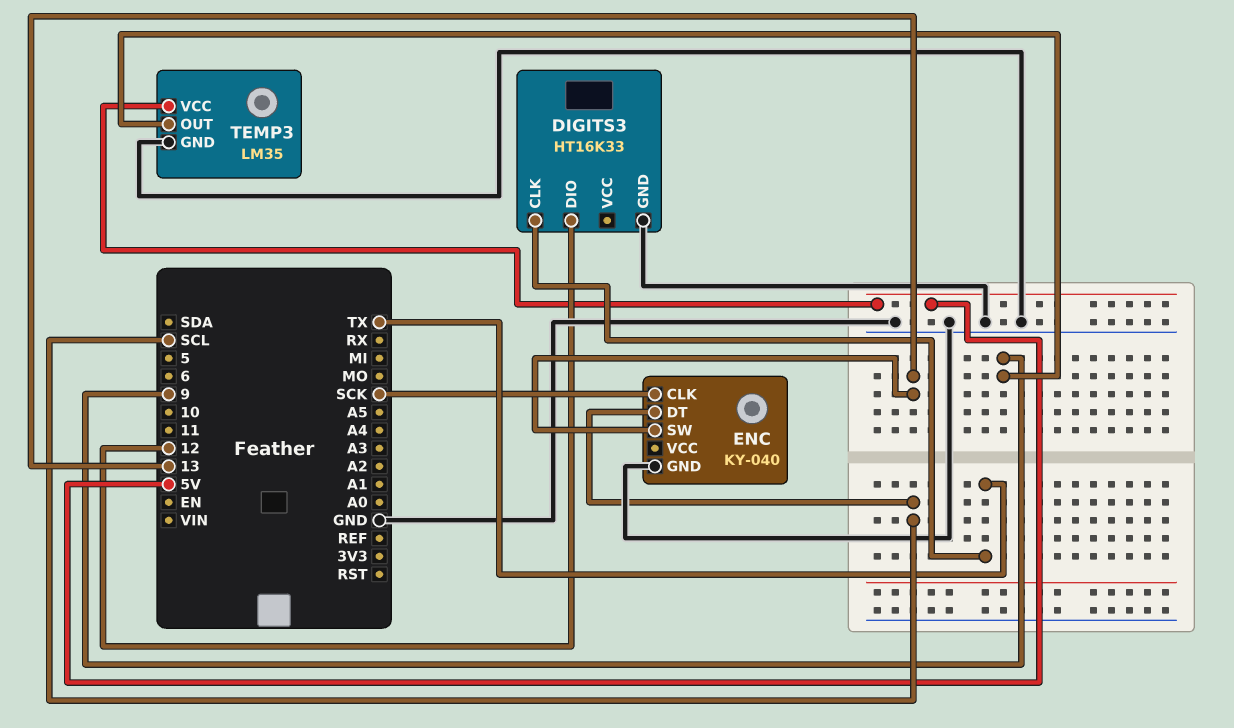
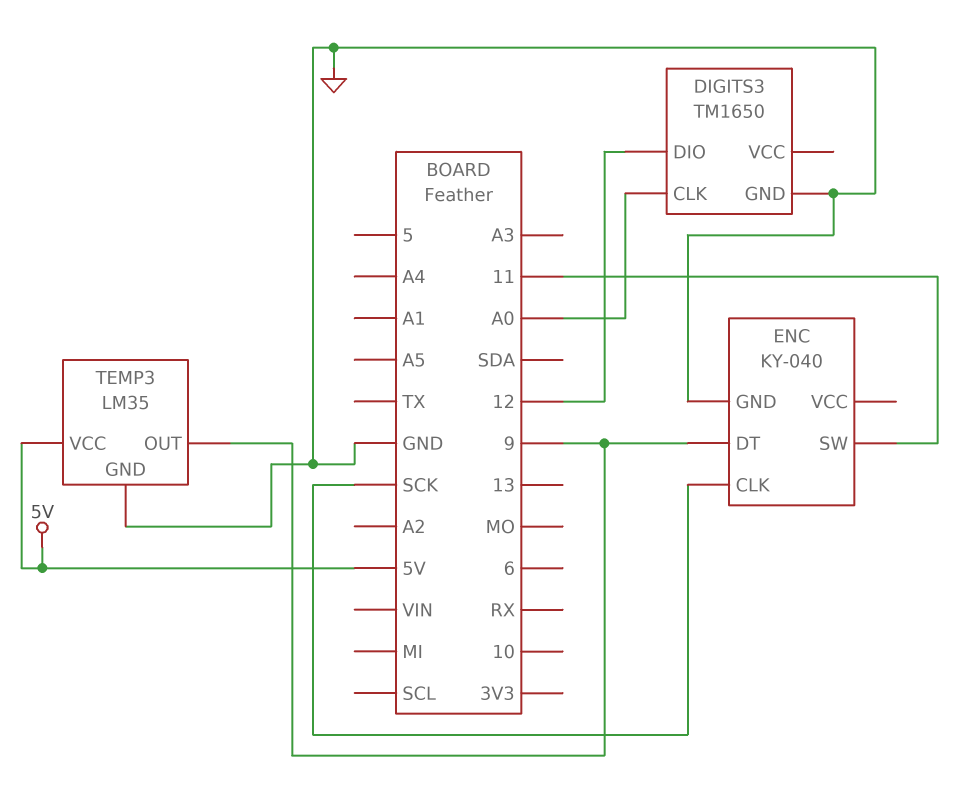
DIGITS3: HT16K33 -> TM1650
DIGITS3 pin CLK: TX -> A0
ENC pin DT: SCL -> 9
ENC pin SW: 13 -> 11

